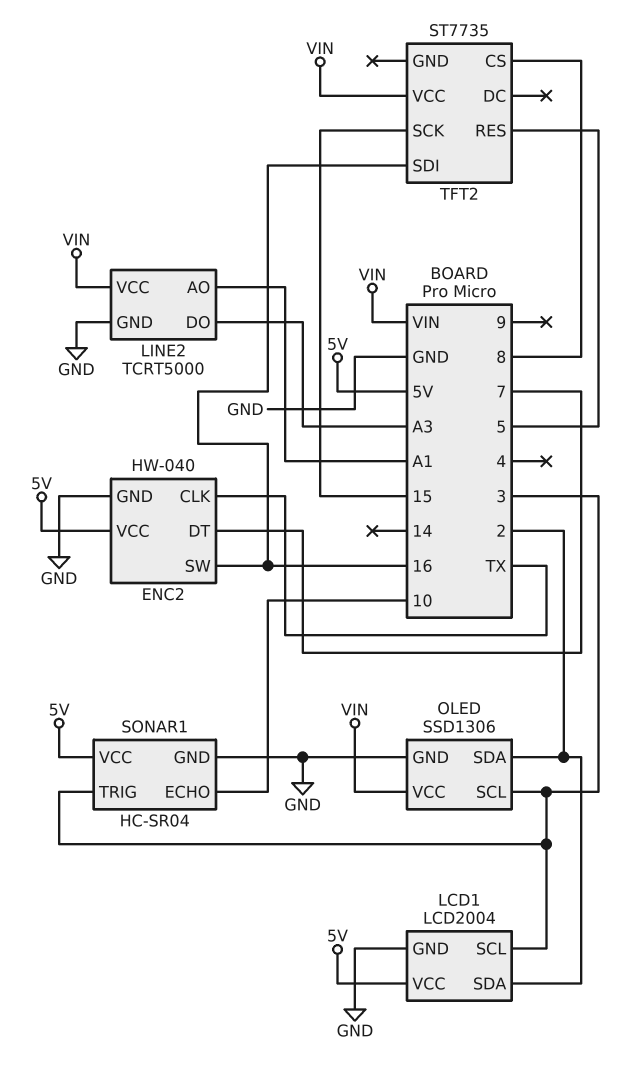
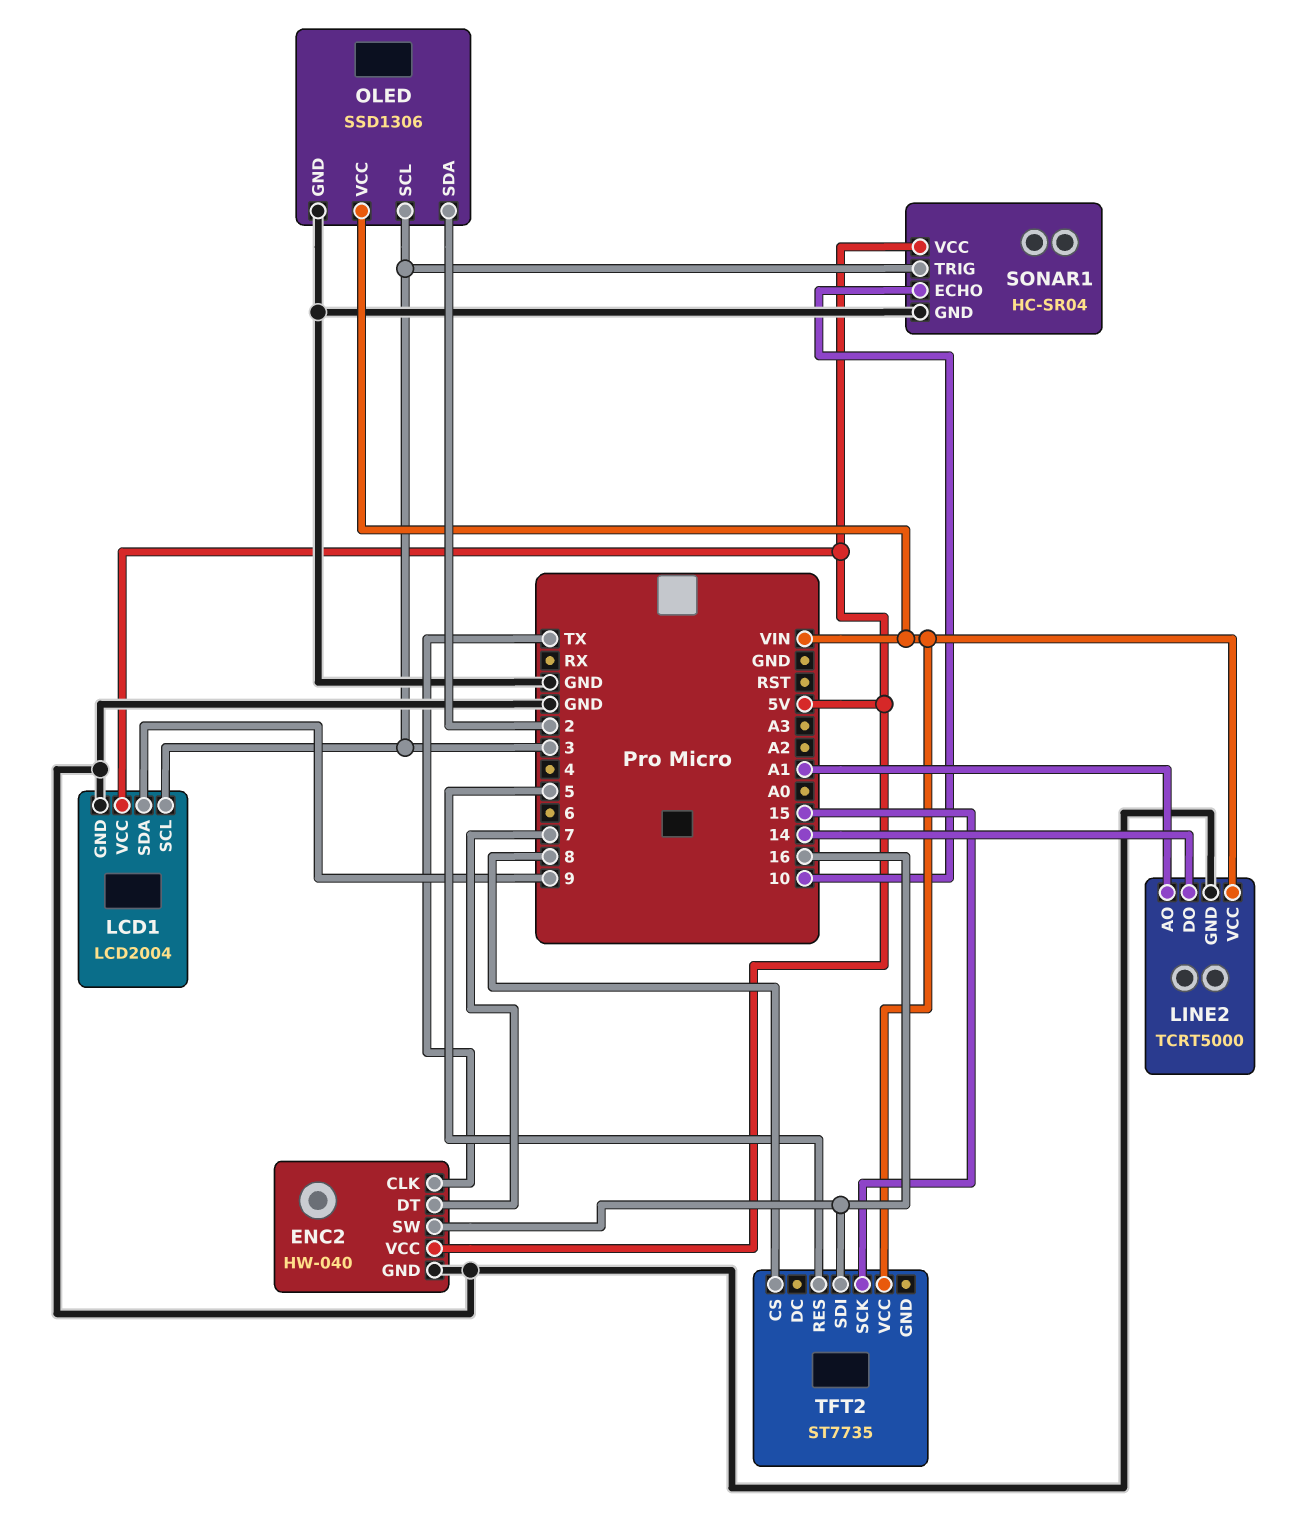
LCD1 pin SDA: 2 -> 9
LINE2 pin DO: A3 -> 14

